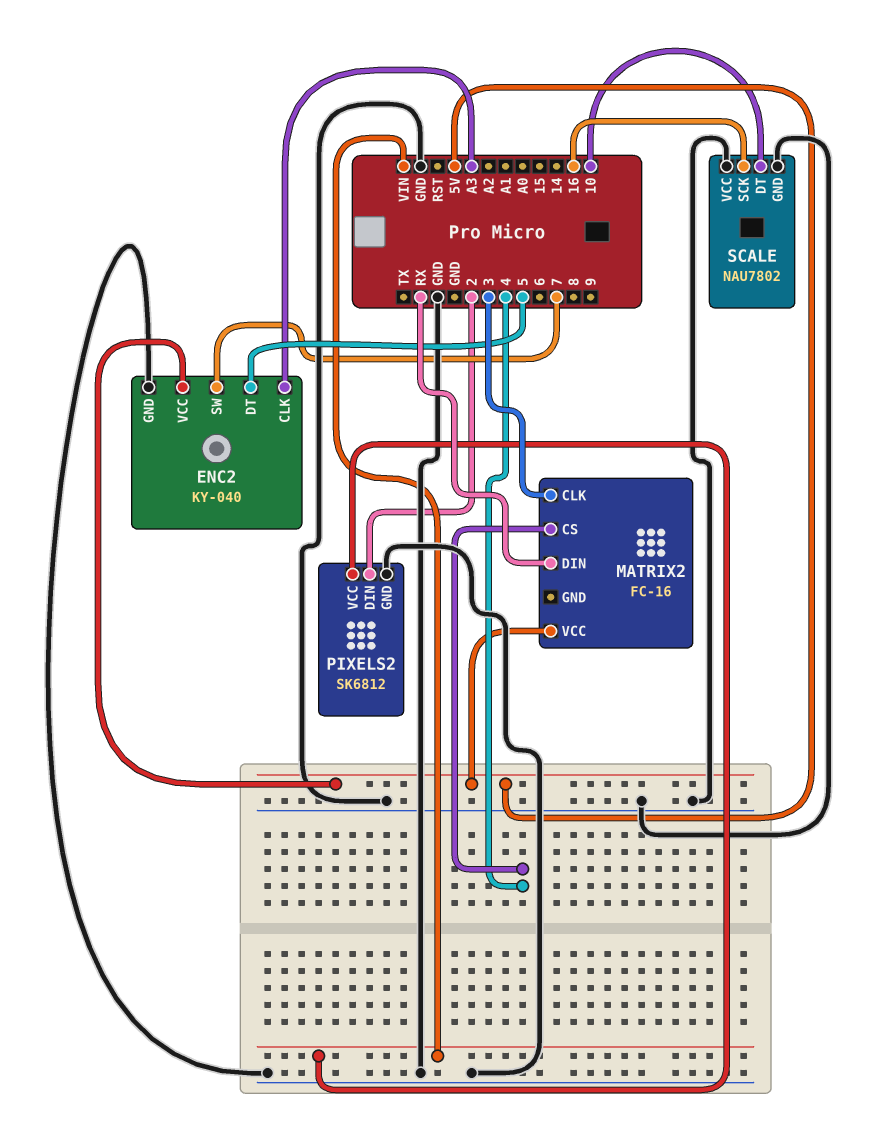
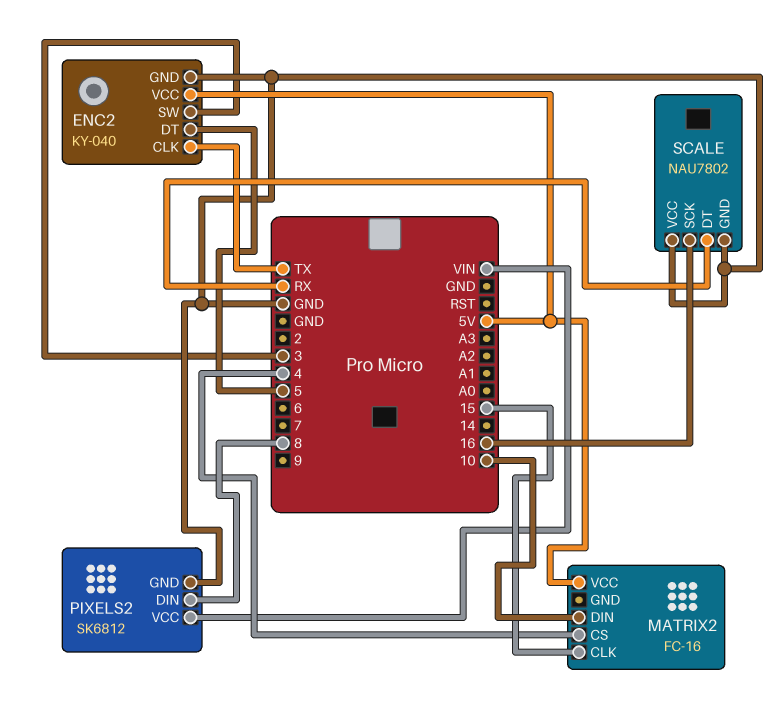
ENC2 pin CLK: A3 -> TX
ENC2 pin SW: 7 -> 3
MATRIX2 pin CLK: 3 -> 15
MATRIX2 pin DIN: RX -> 10
PIXELS2 pin DIN: 2 -> 8
SCALE pin DT: 10 -> RX

